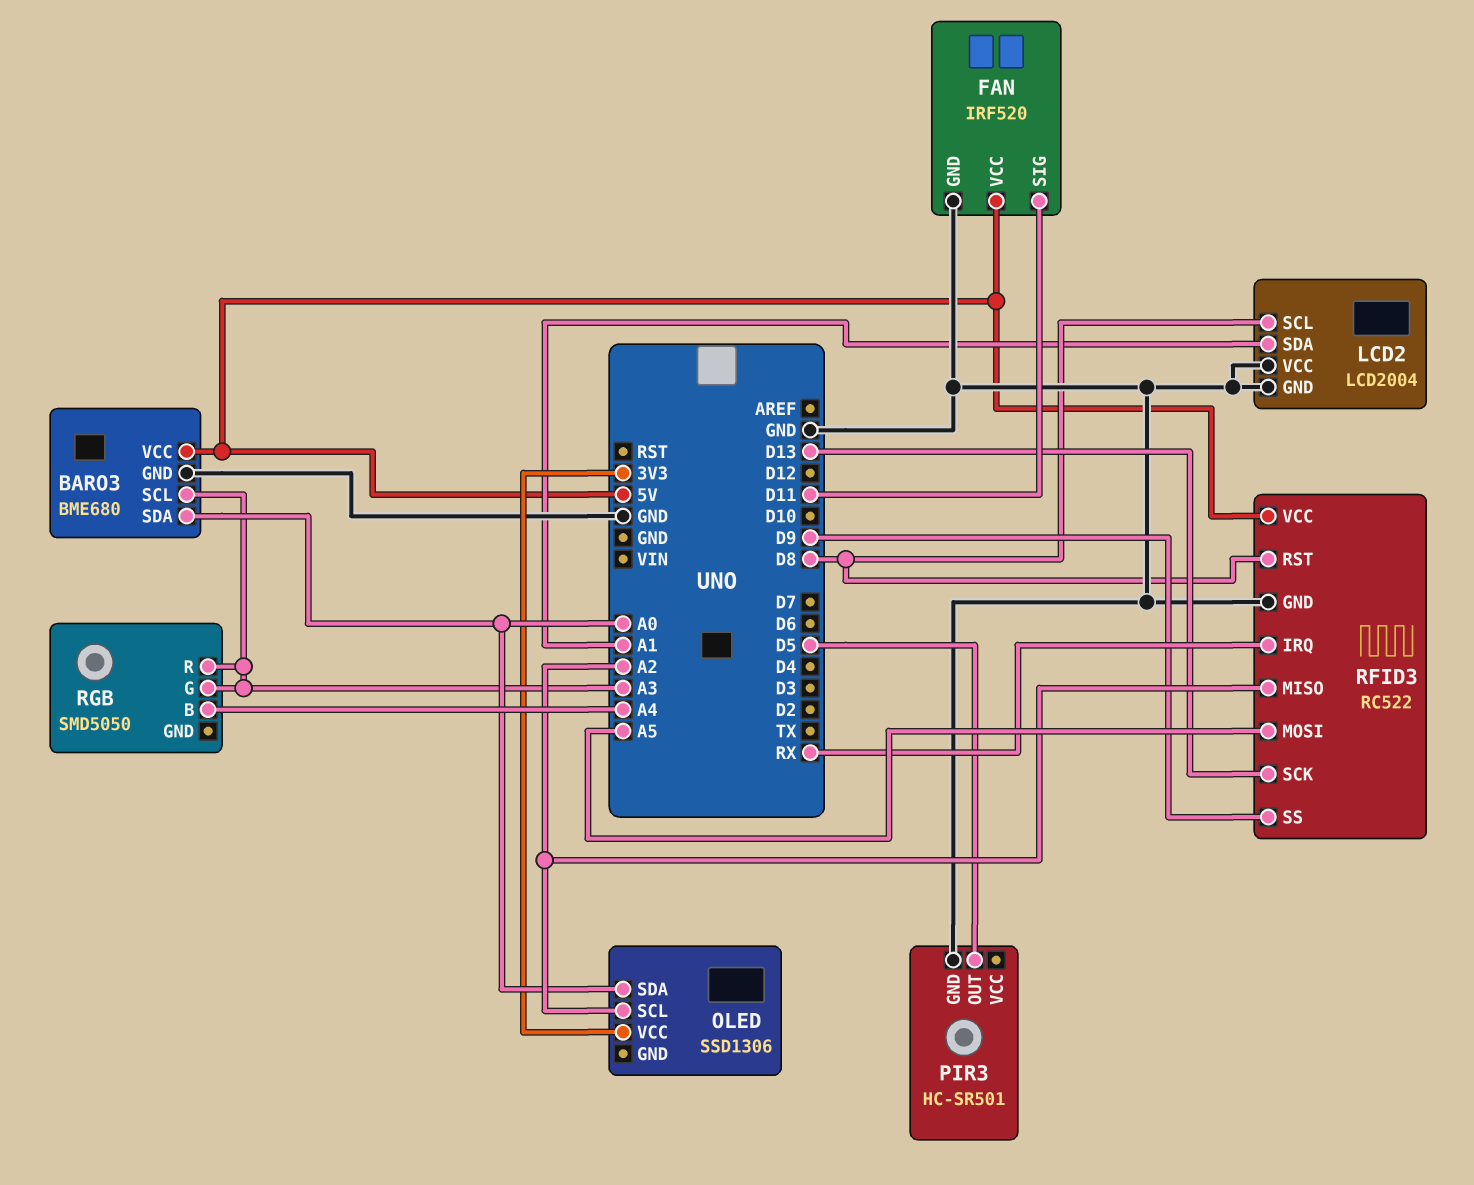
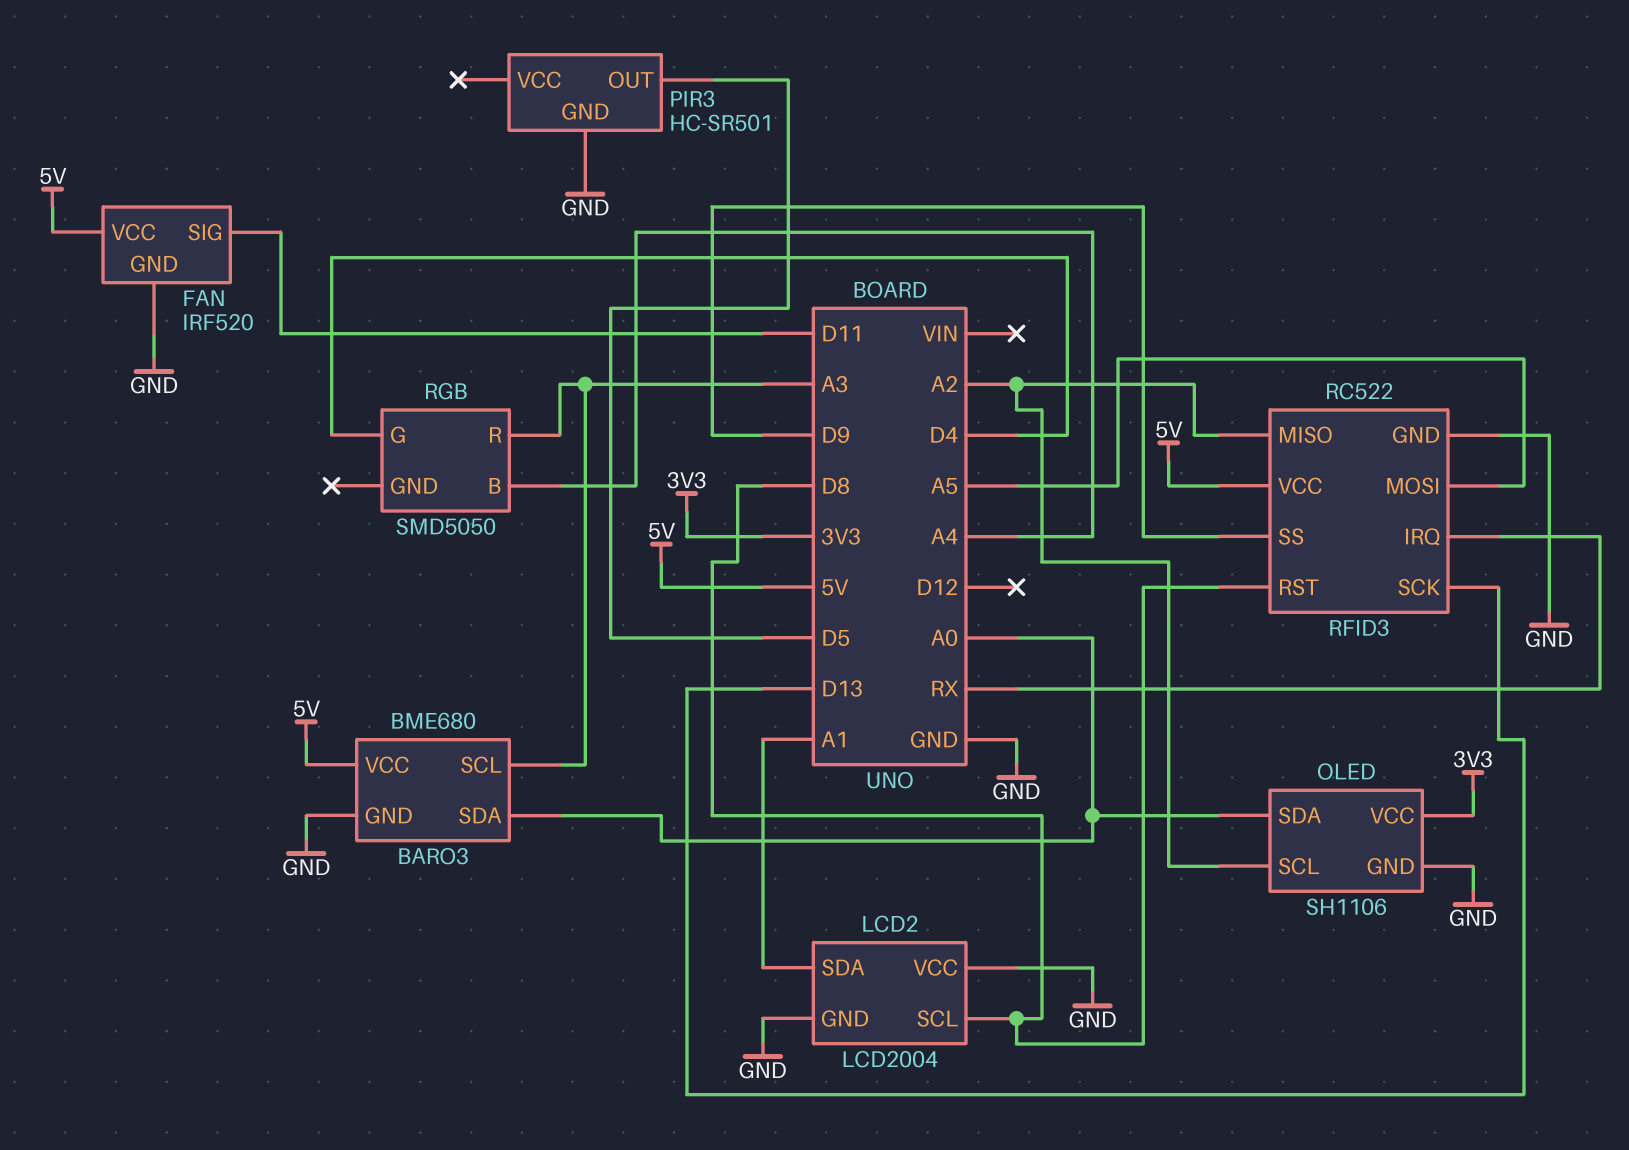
OLED: SSD1306 -> SH1106
OLED pin GND: none -> GND
RGB pin G: A3 -> D4

